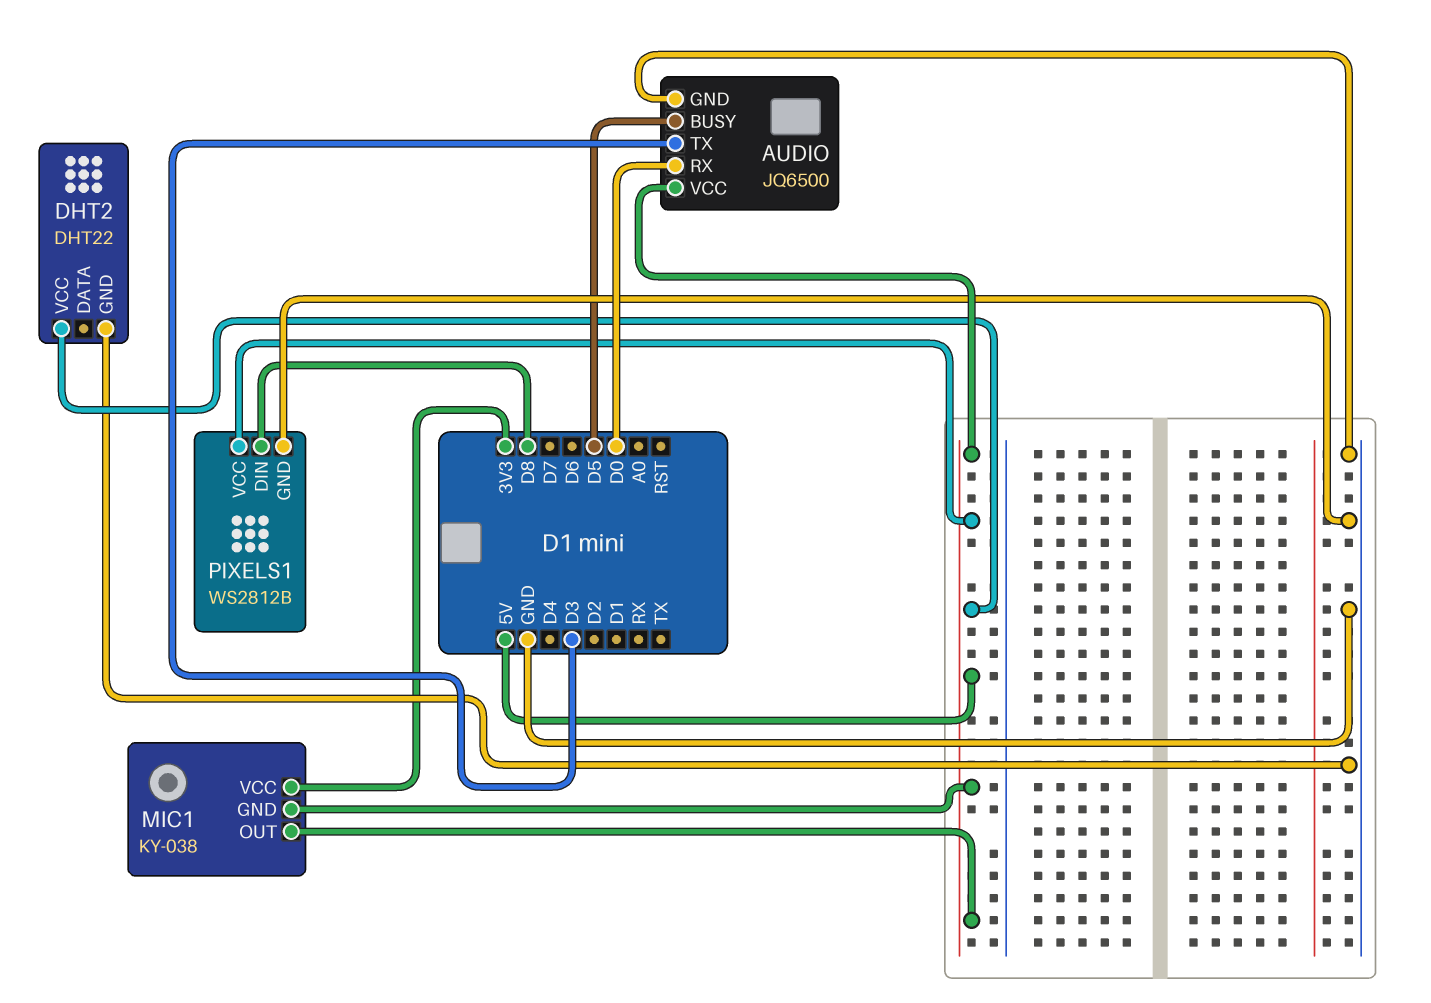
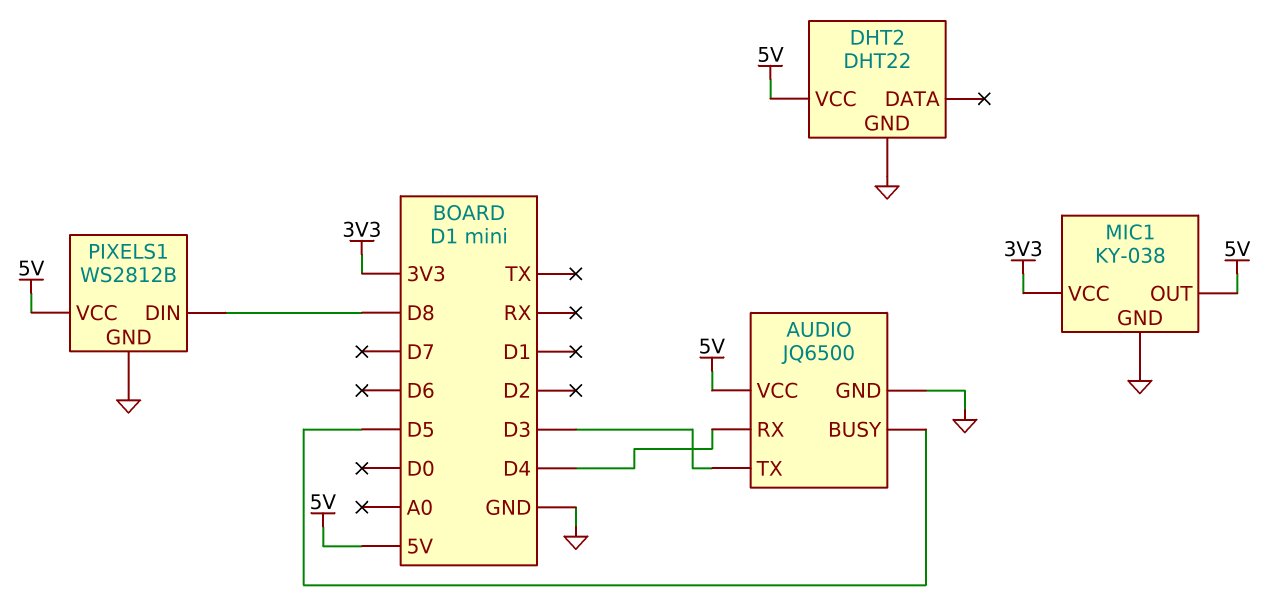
AUDIO pin RX: D0 -> D4
MIC1 pin GND: 5V -> GND

